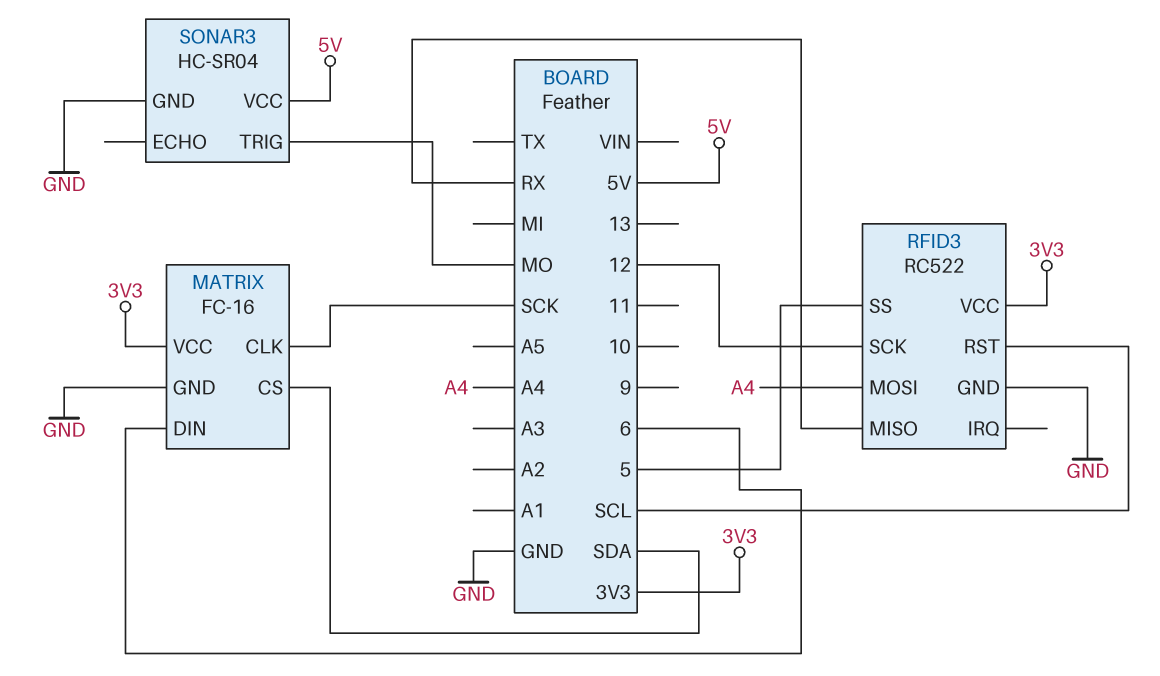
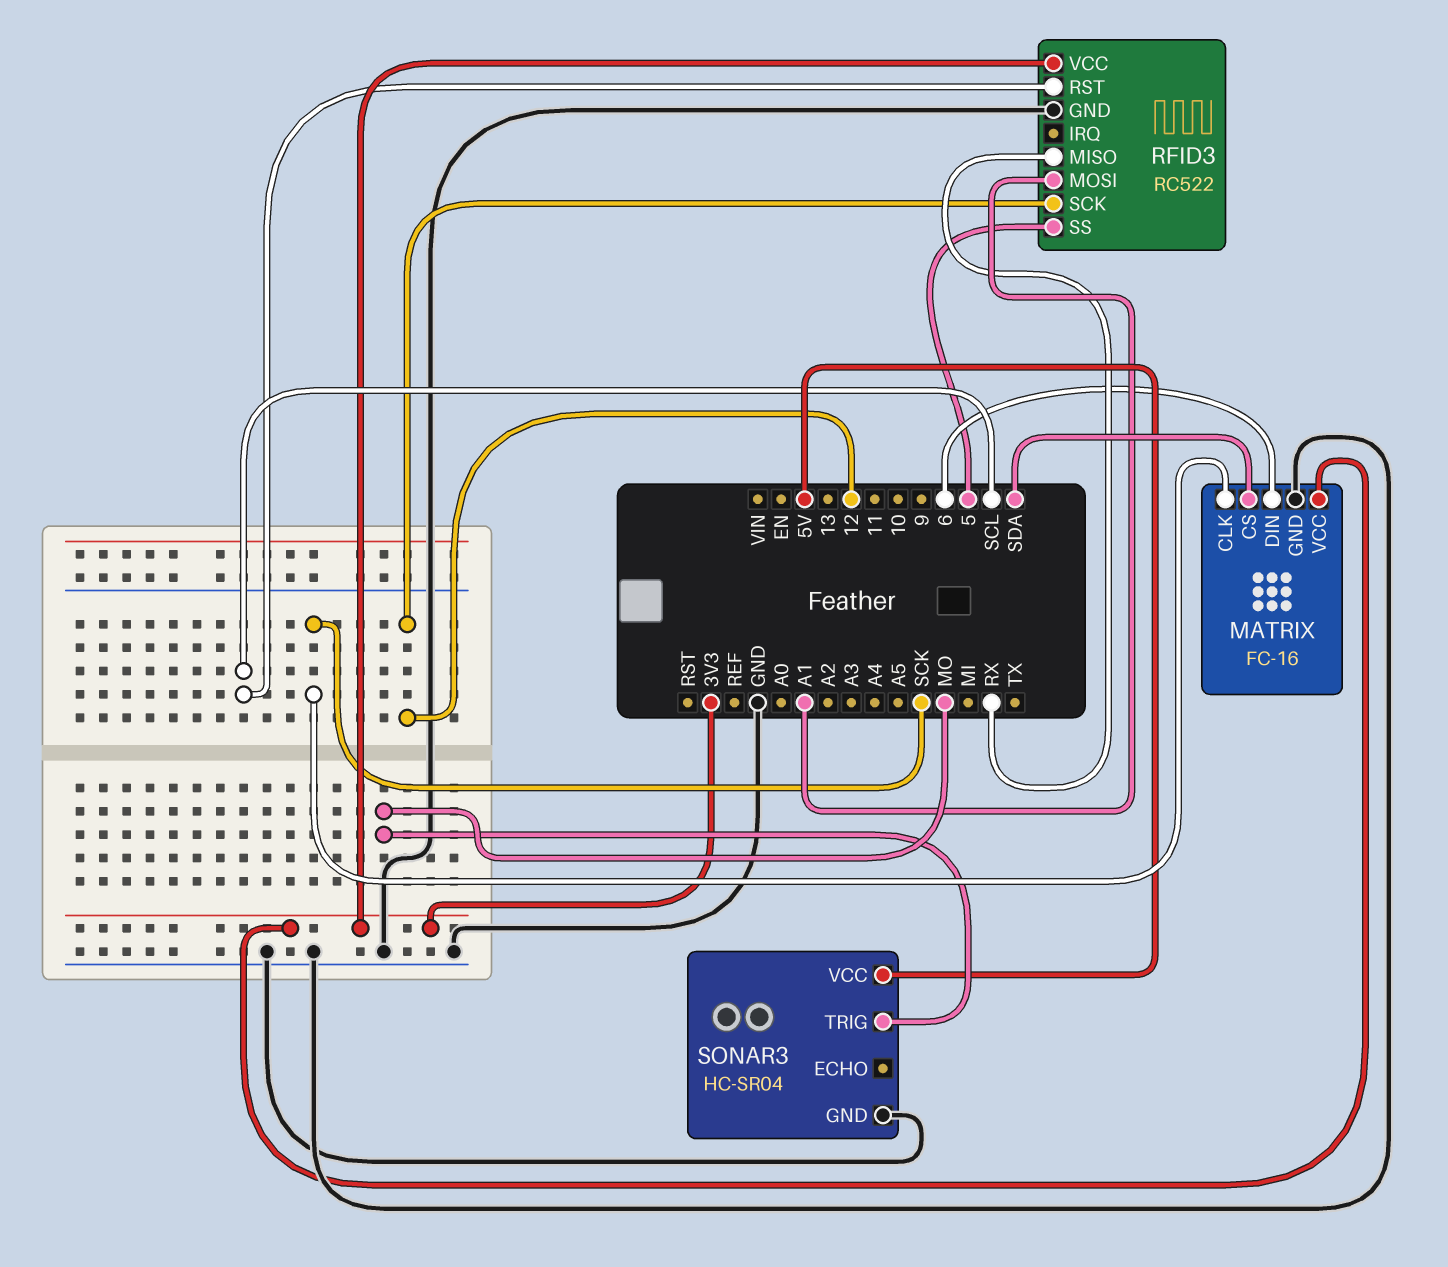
RFID3 pin MOSI: A4 -> A1

